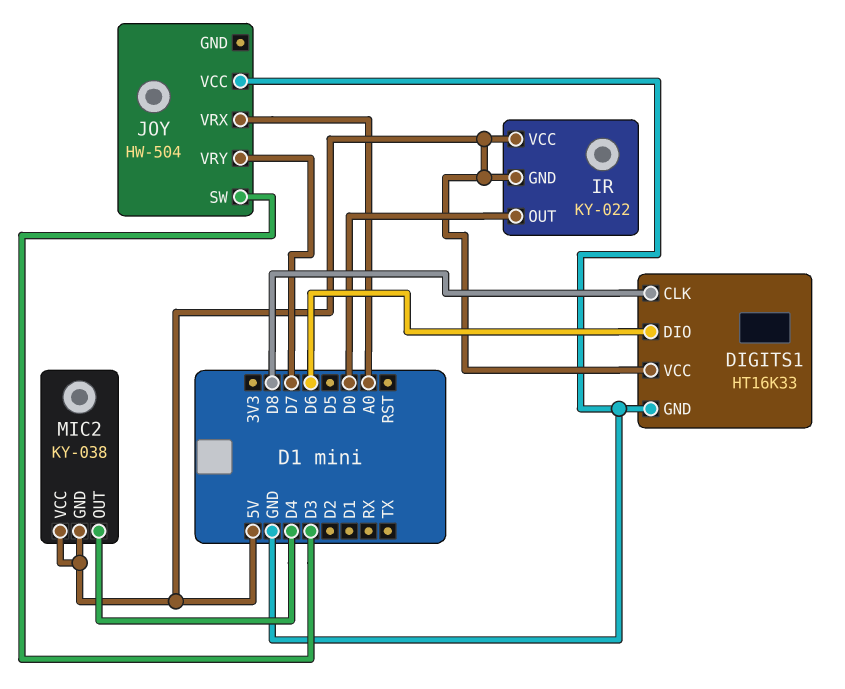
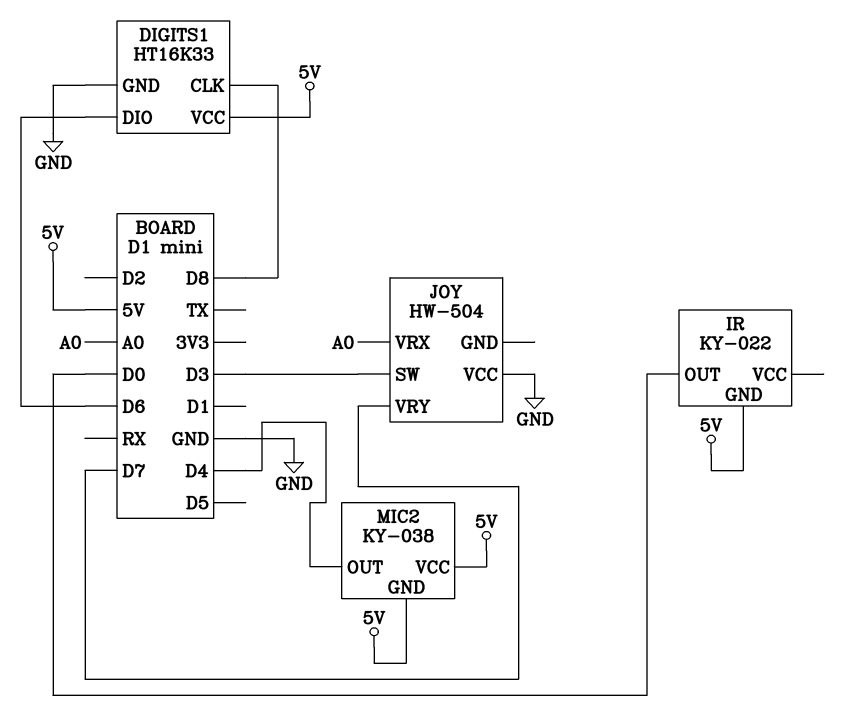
IR pin VCC: 5V -> none

